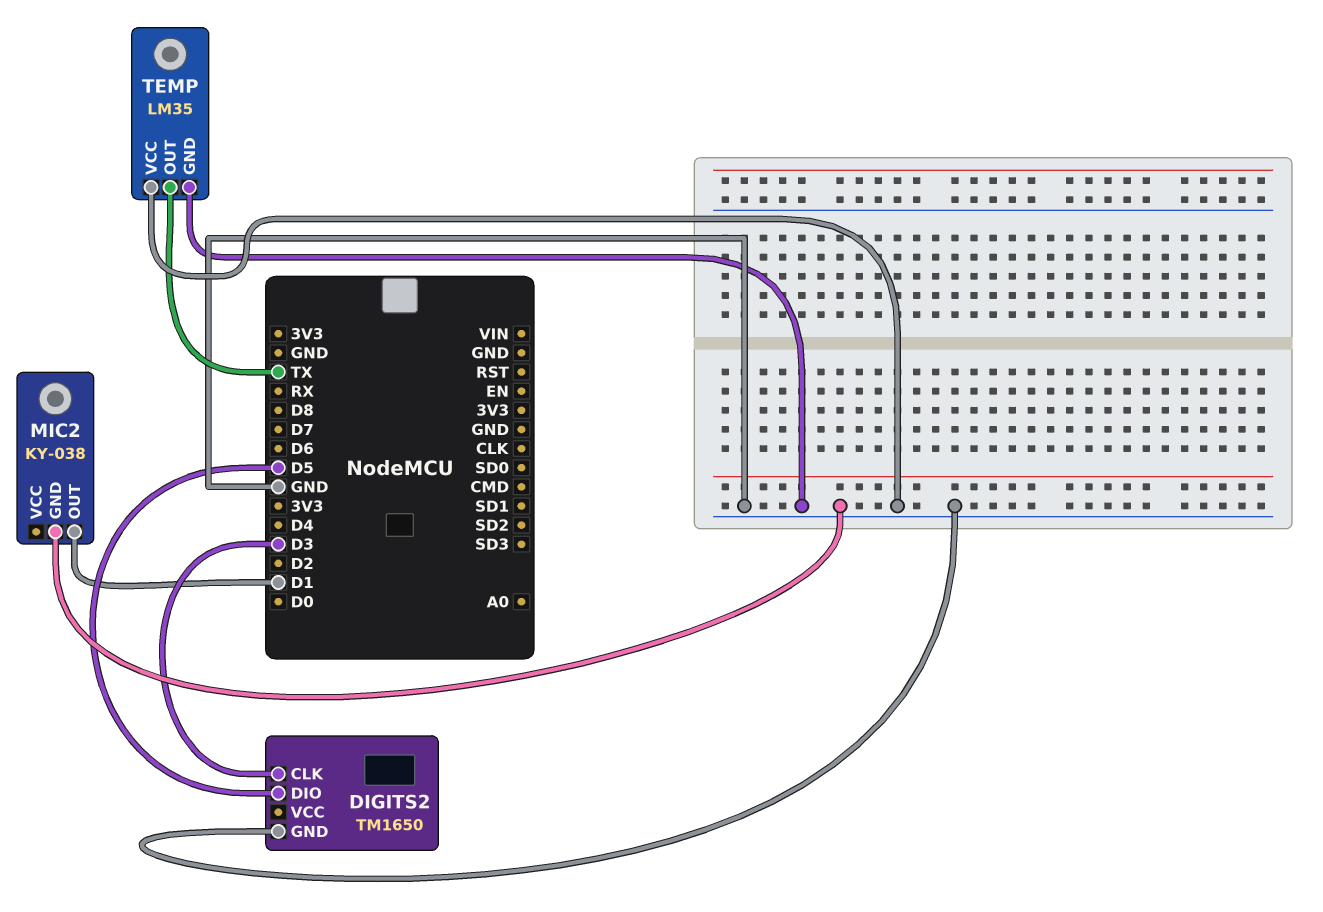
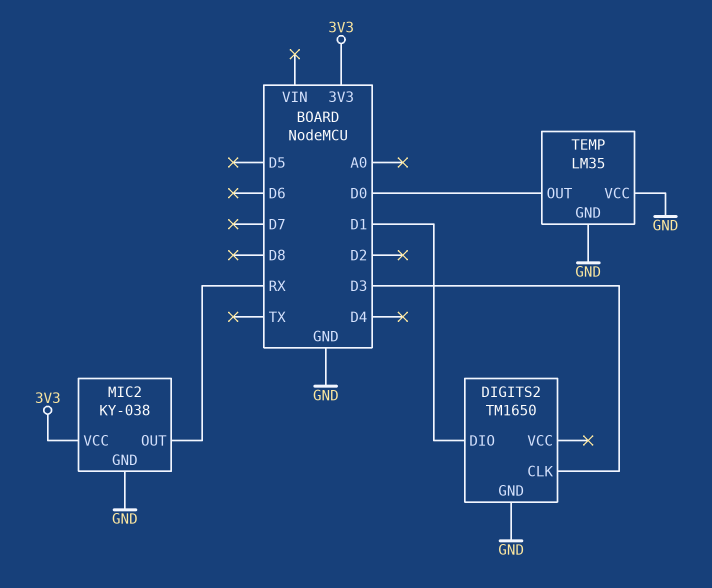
DIGITS2 pin DIO: D5 -> D1
MIC2 pin OUT: D1 -> RX
MIC2 pin VCC: none -> 3V3
TEMP pin OUT: TX -> D0

